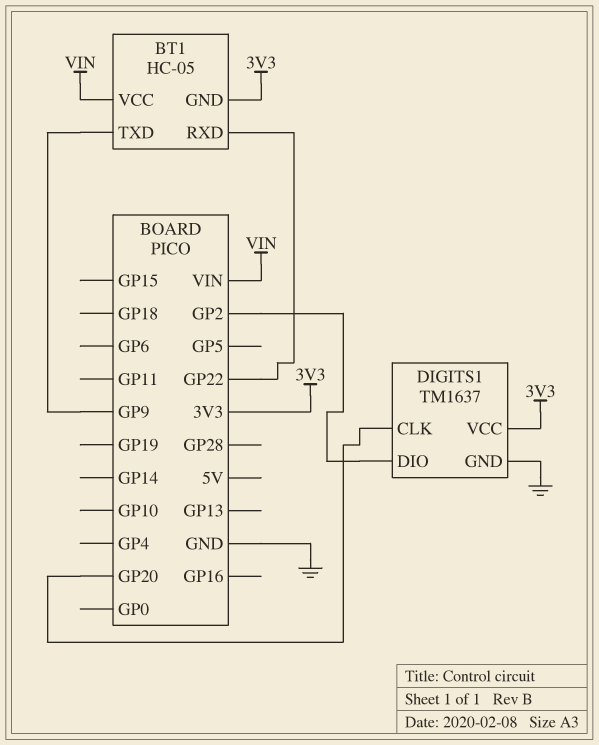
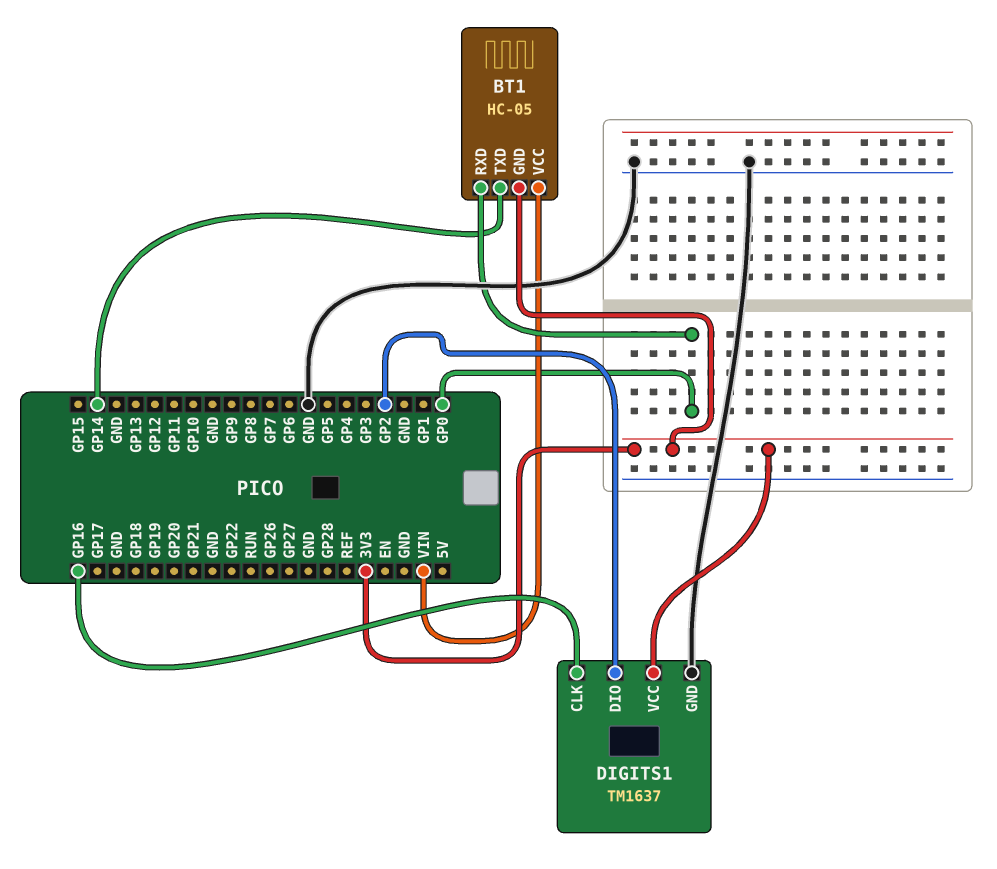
BT1 pin RXD: GP22 -> GP0
BT1 pin TXD: GP9 -> GP14
DIGITS1 pin CLK: GP20 -> GP16

